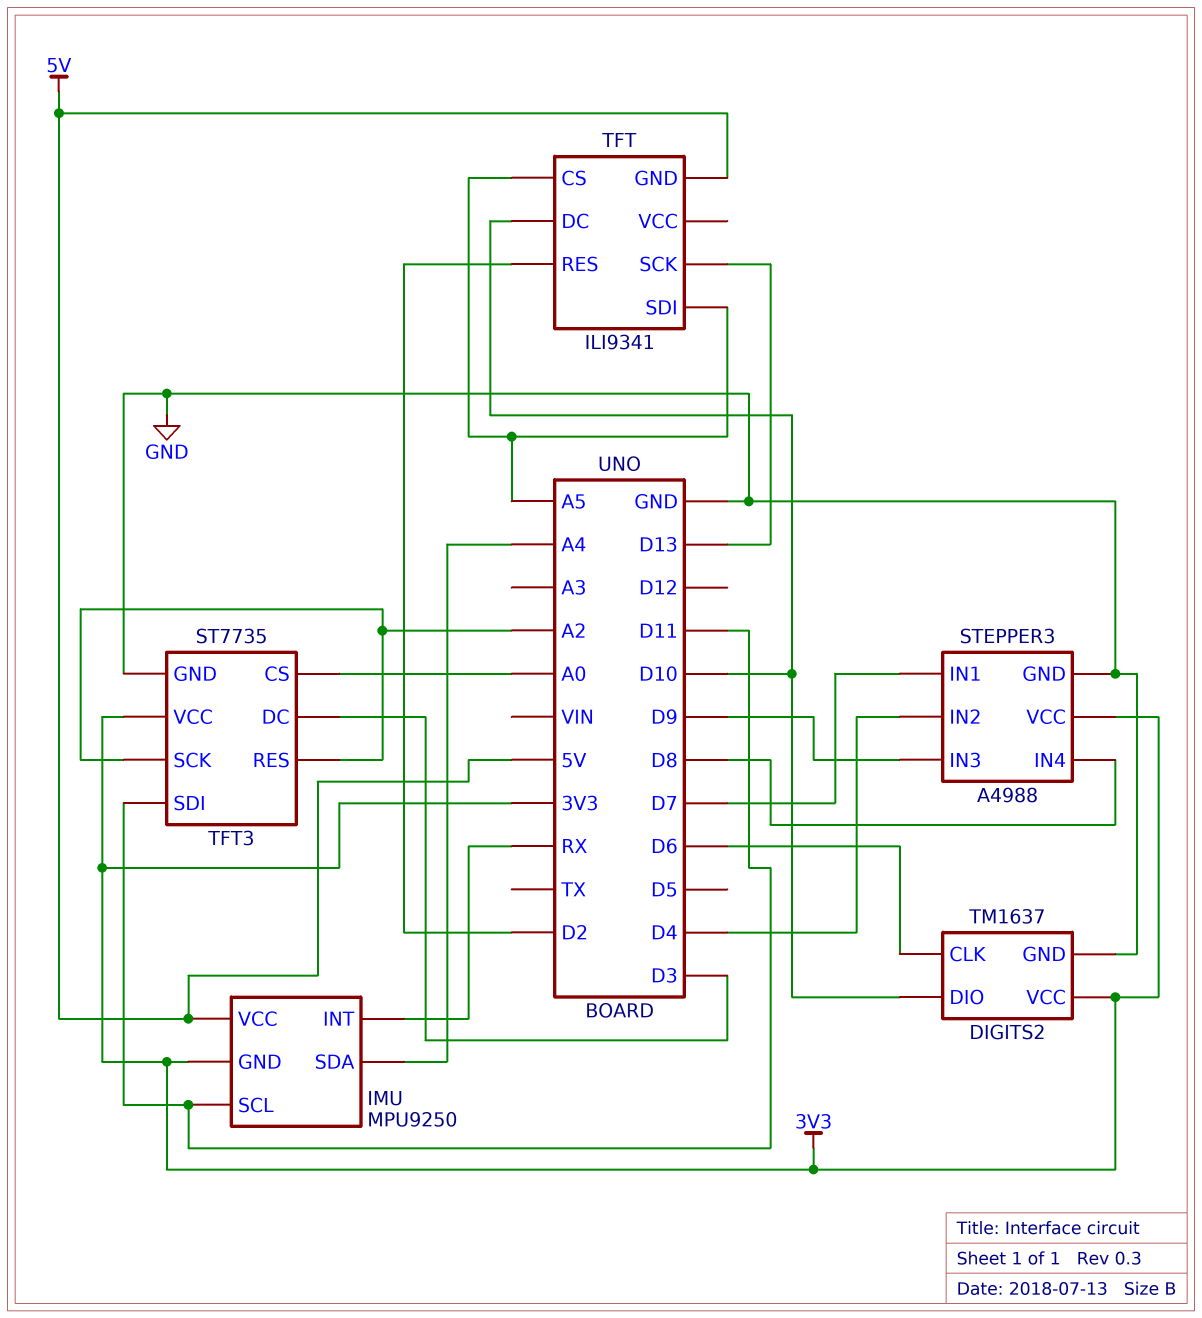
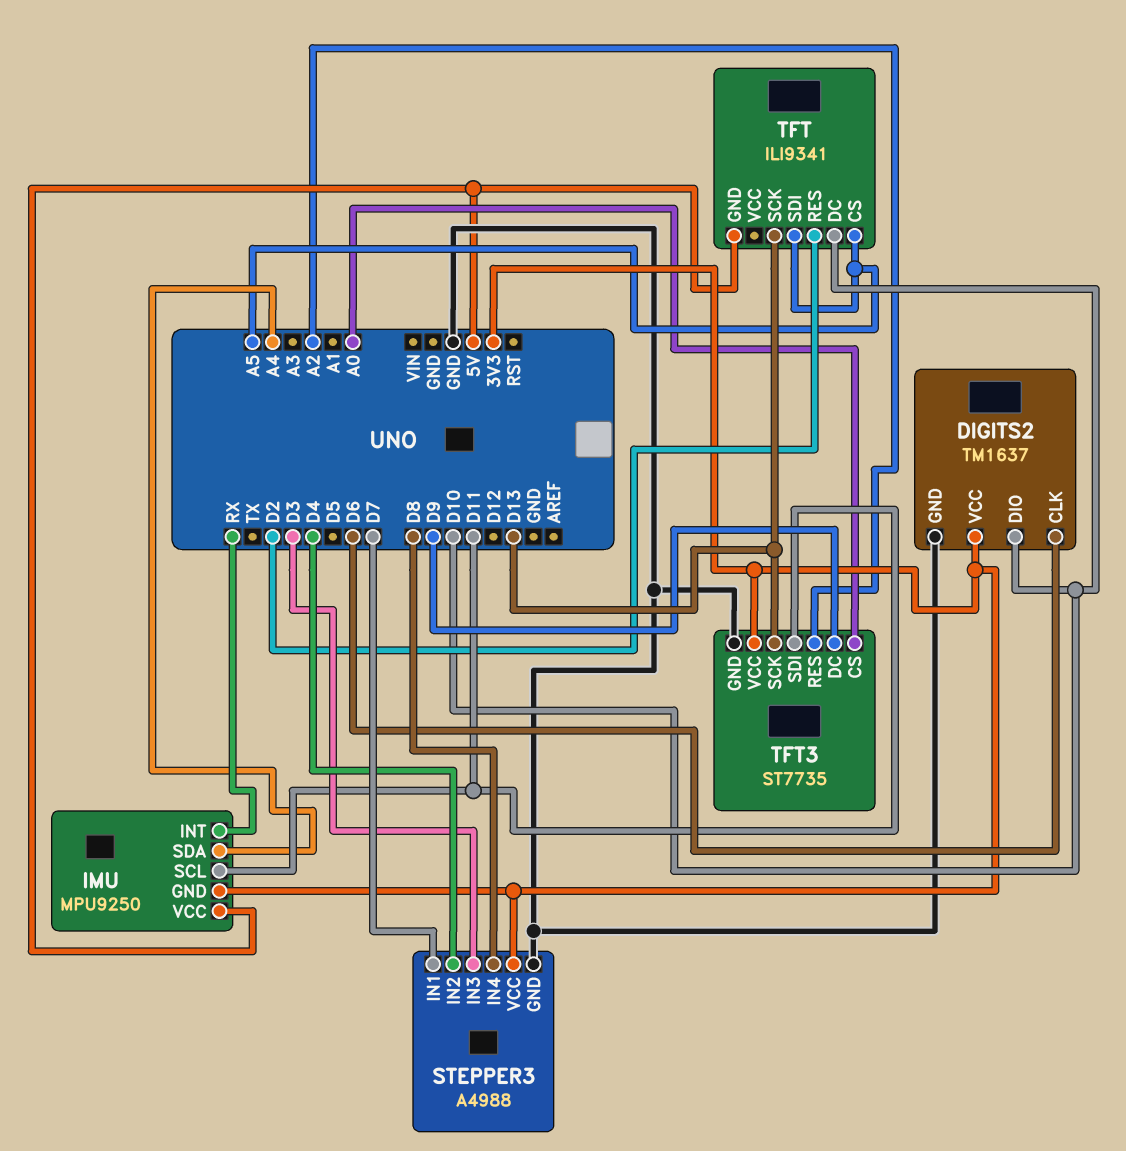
STEPPER3 pin IN3: D9 -> D3
TFT3 pin DC: D3 -> D9
TFT3 pin SCK: A2 -> D13

